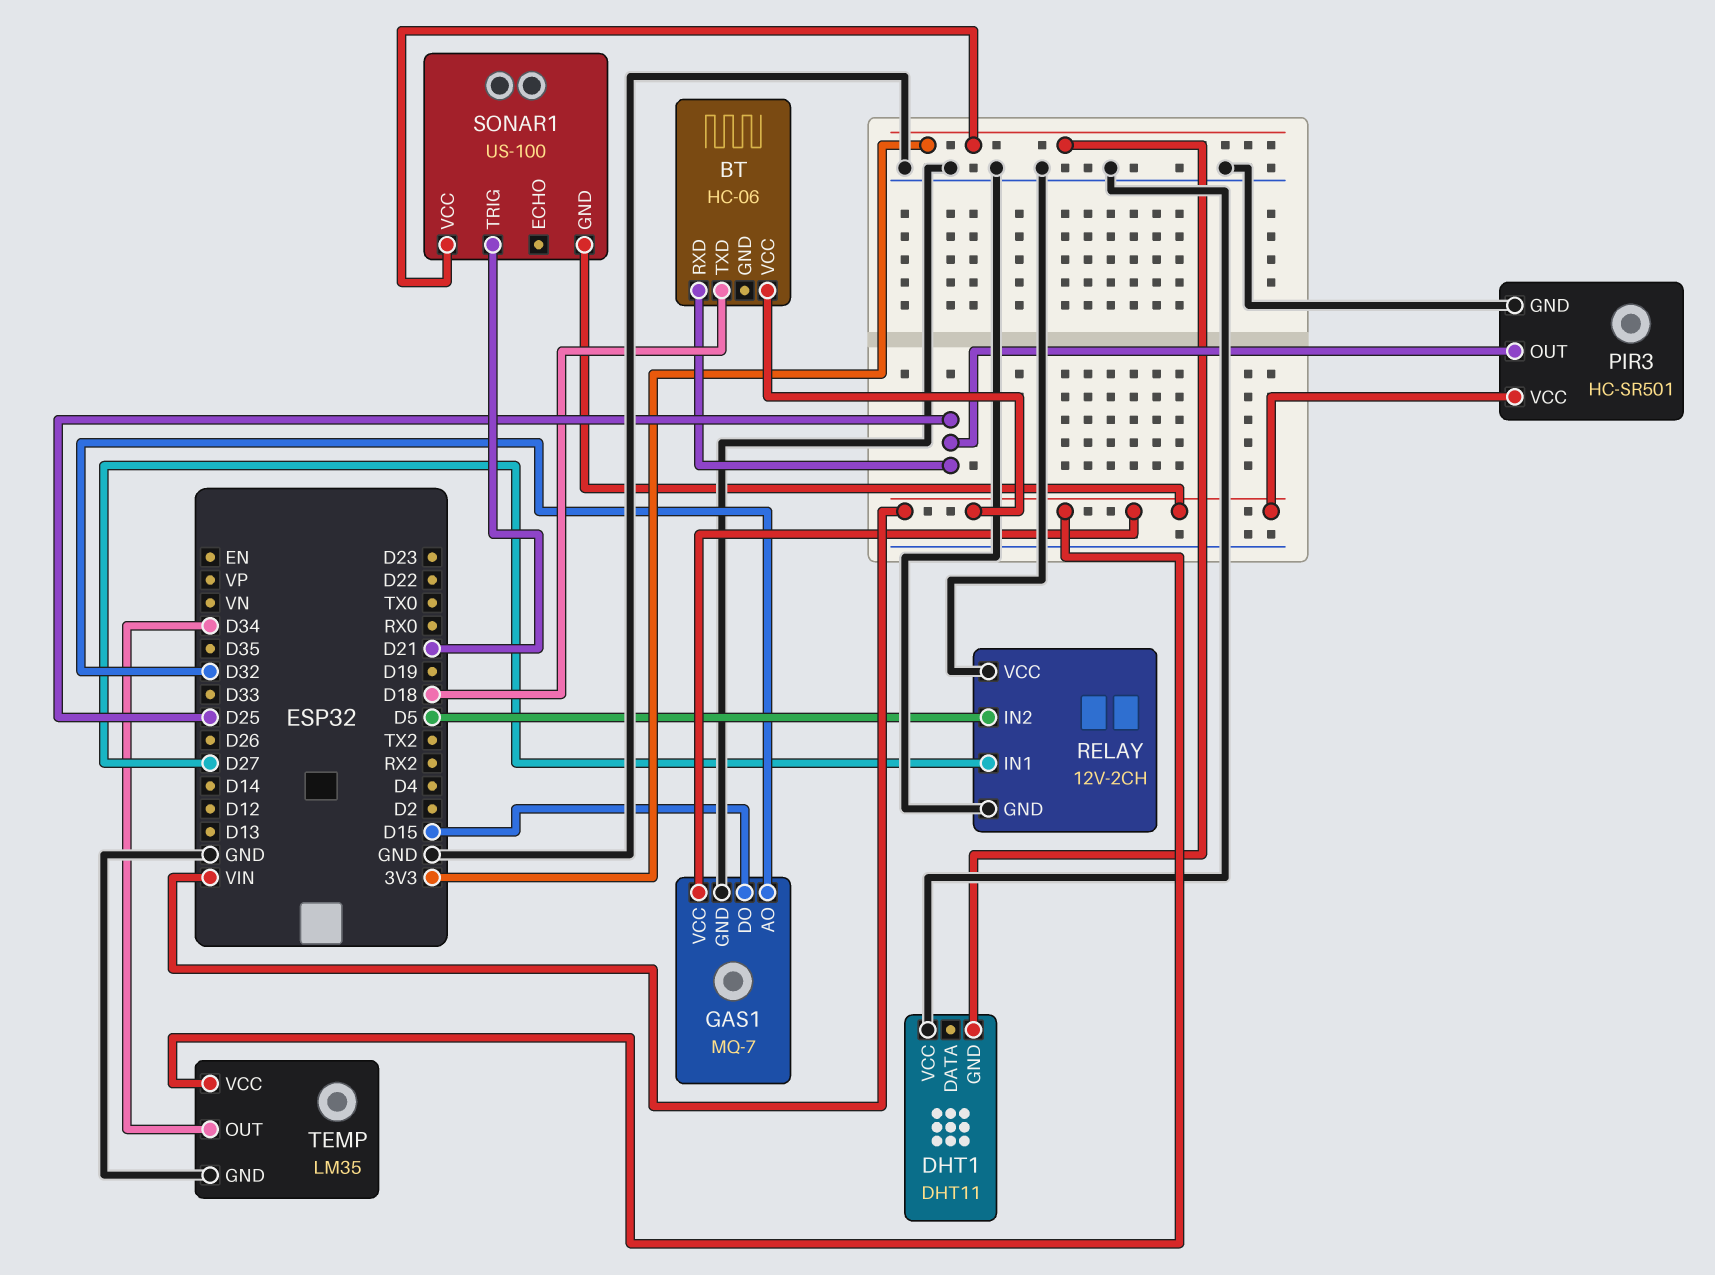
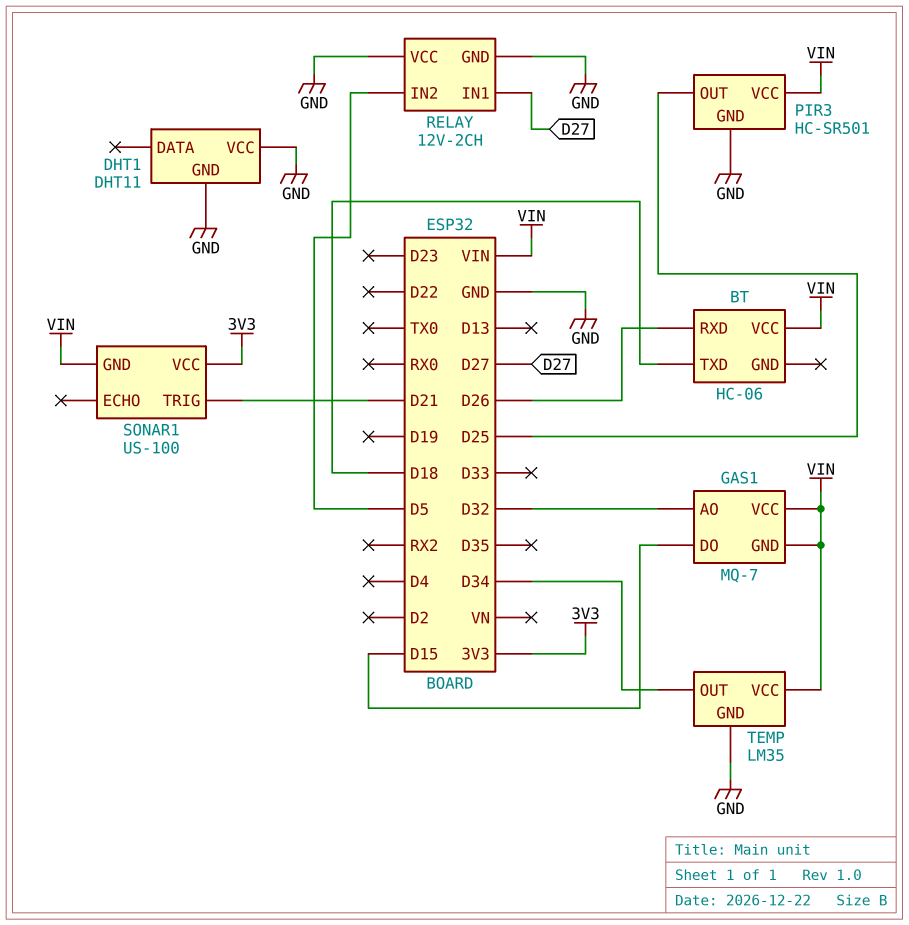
BT pin RXD: D25 -> D26
DHT1 pin GND: 3V3 -> GND
GAS1 pin GND: GND -> VIN

